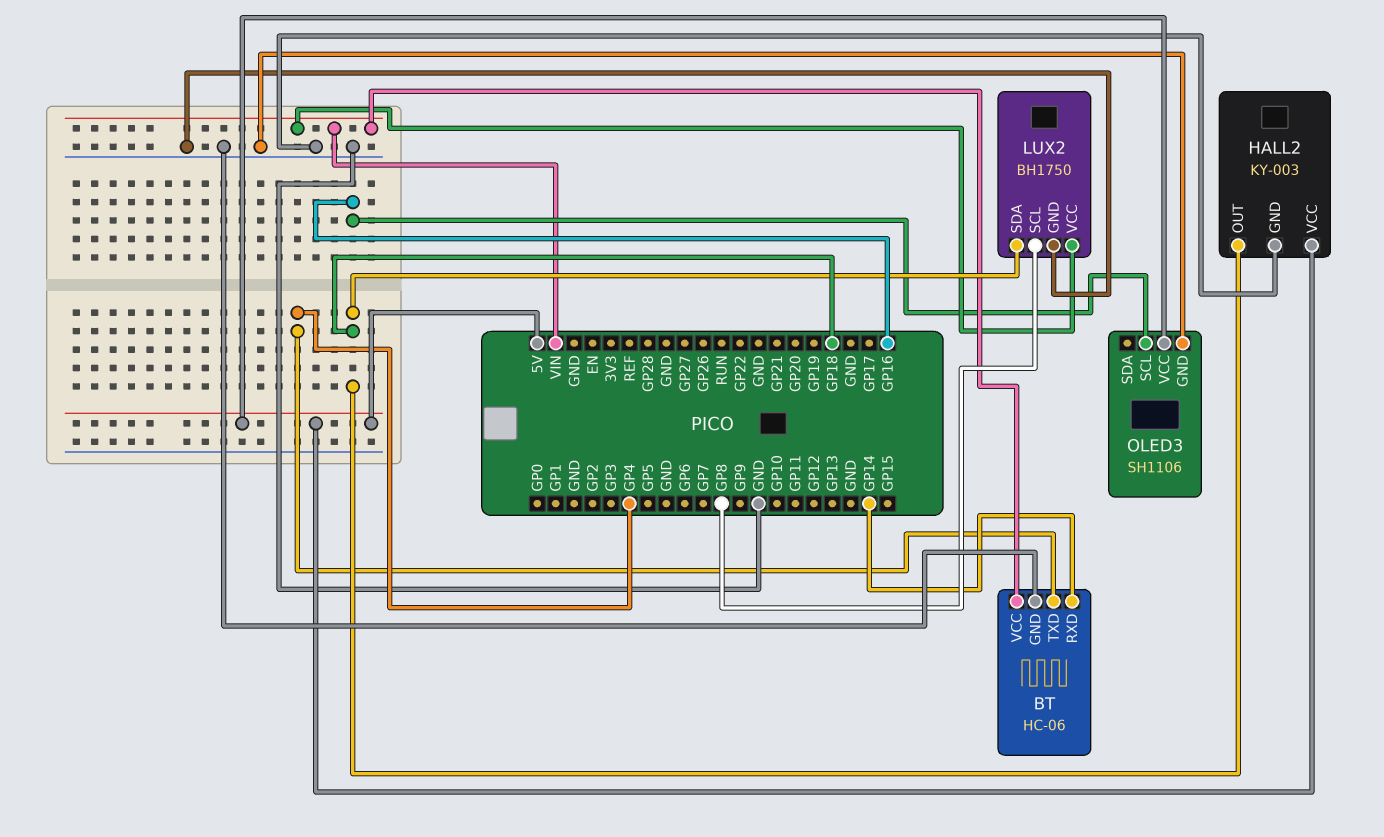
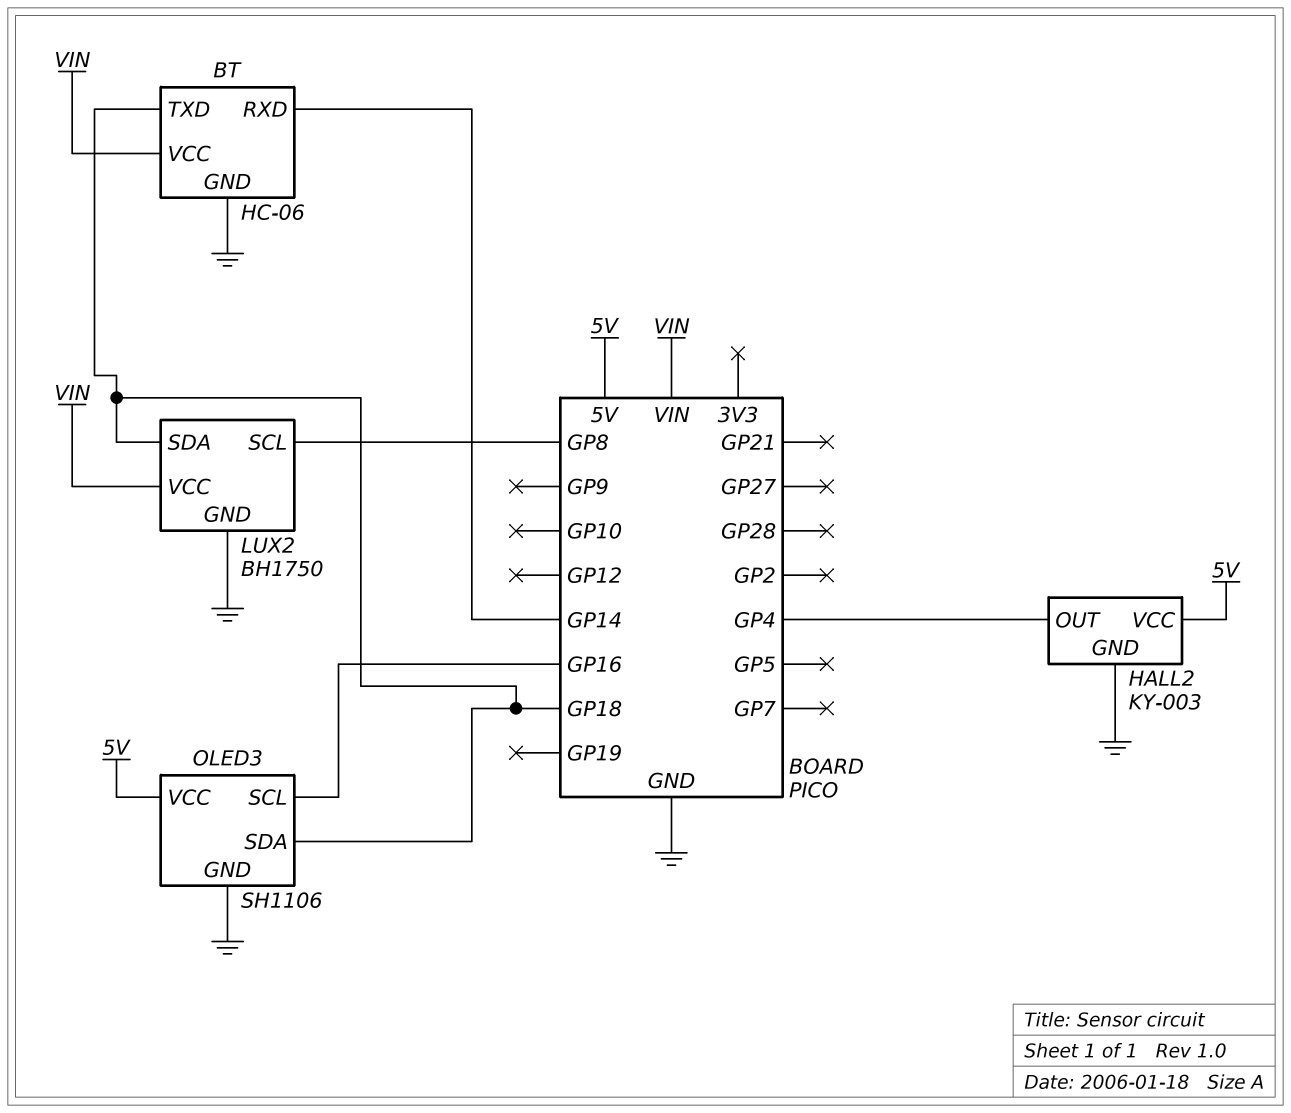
BT pin TXD: GP4 -> GP18
HALL2 pin OUT: GP18 -> GP4
OLED3 pin SDA: none -> GP18

